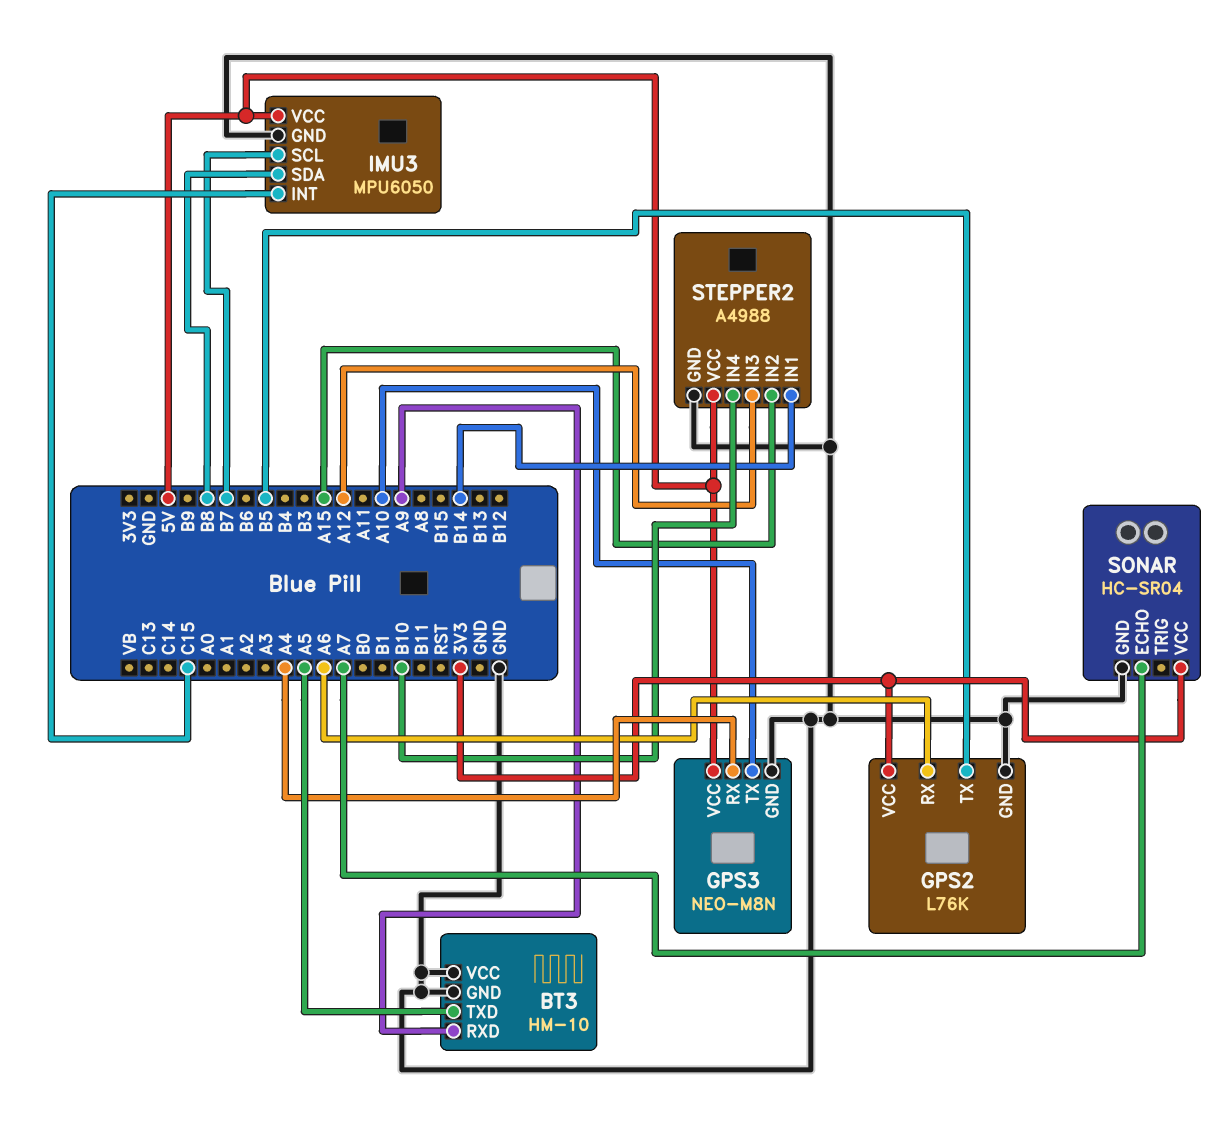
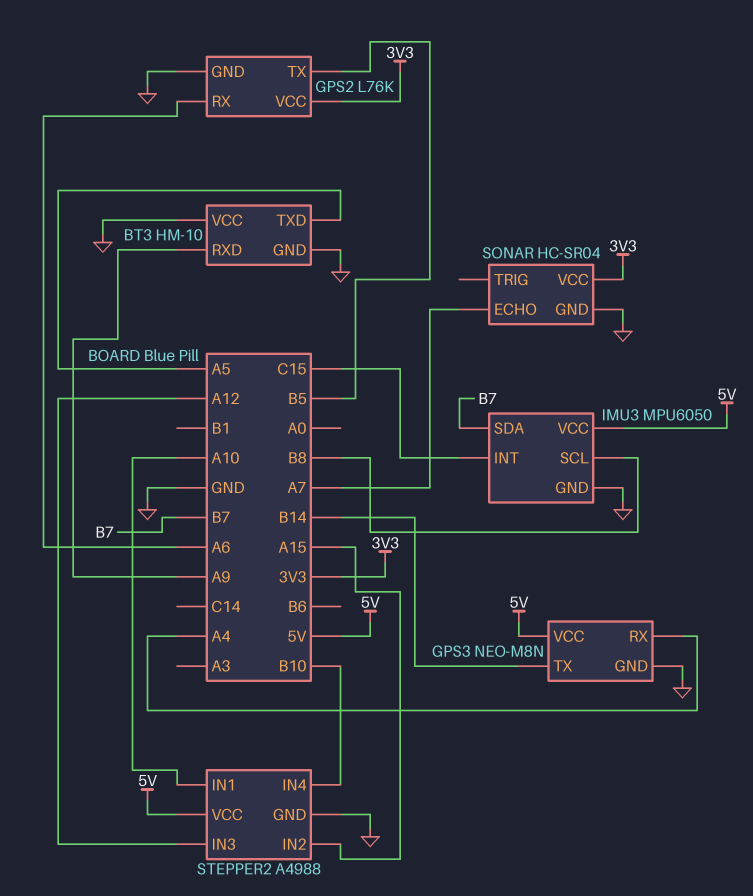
GPS3 pin TX: A10 -> B14
IMU3 pin SCL: B7 -> B8
IMU3 pin SDA: B8 -> B7
STEPPER2 pin IN1: B14 -> A10

